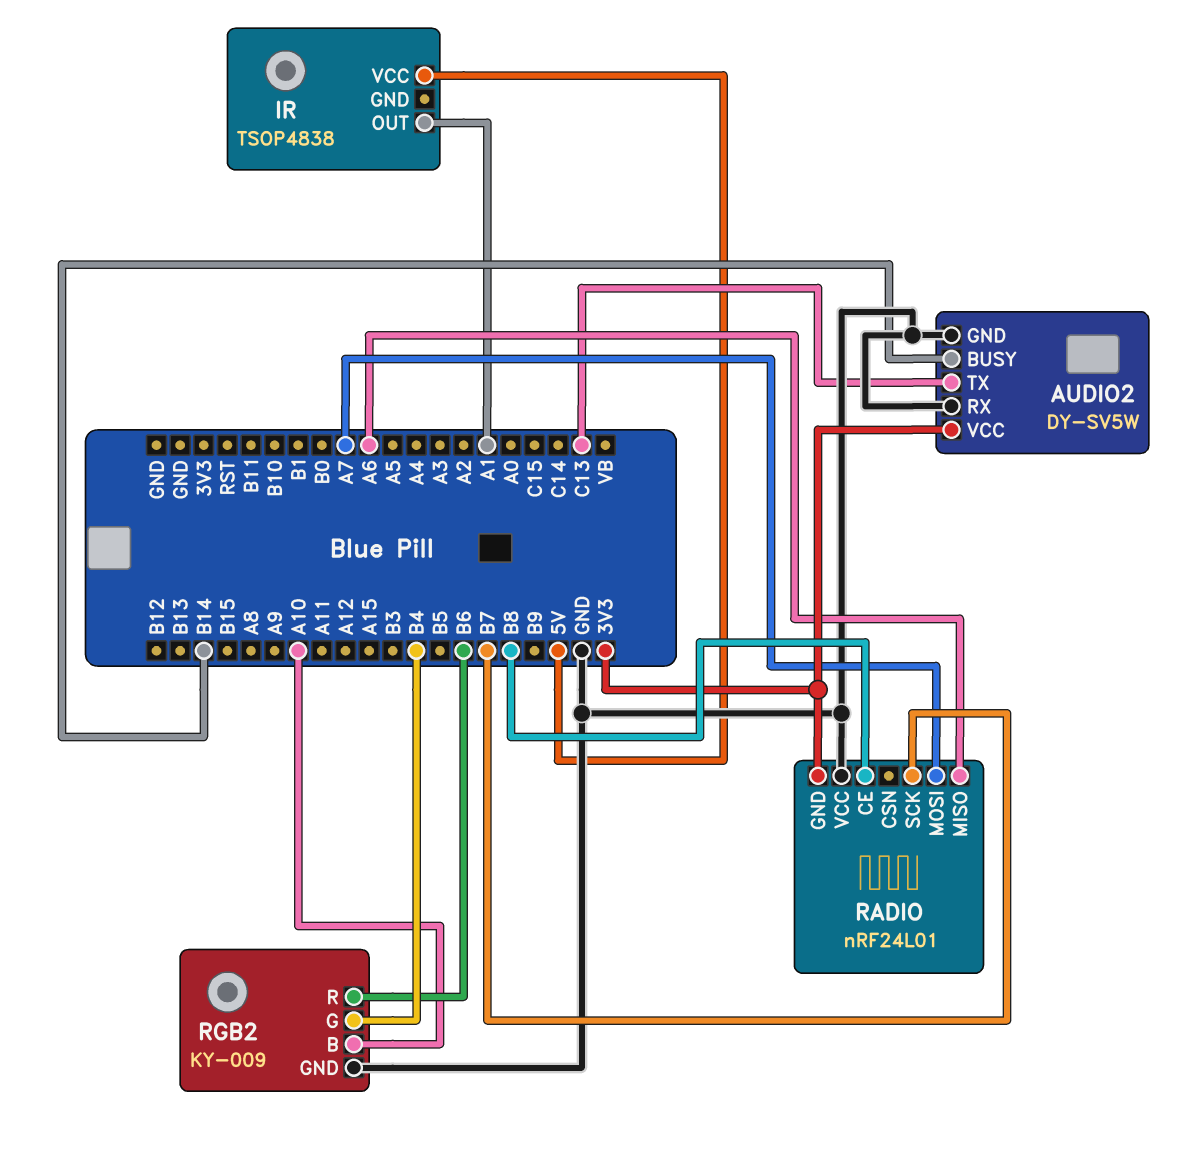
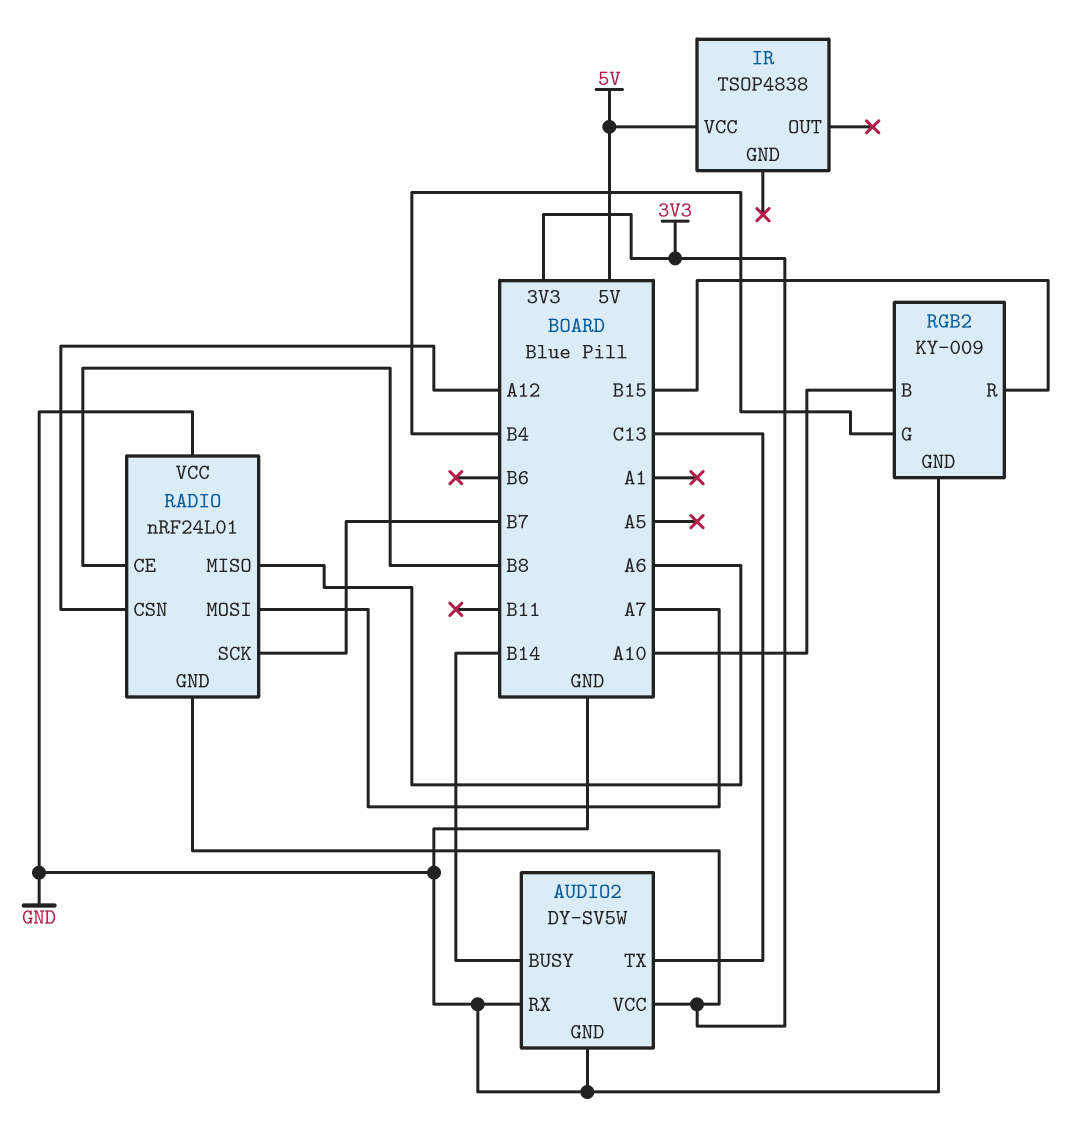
IR pin OUT: A1 -> none
RADIO pin CSN: none -> A12
RGB2 pin R: B6 -> B15

